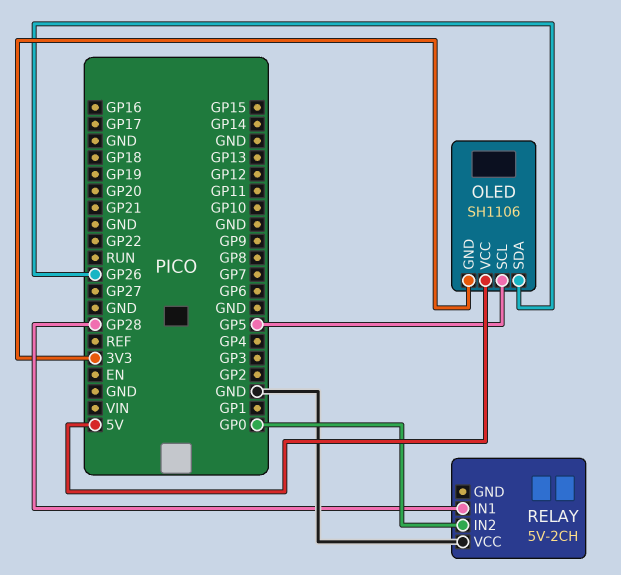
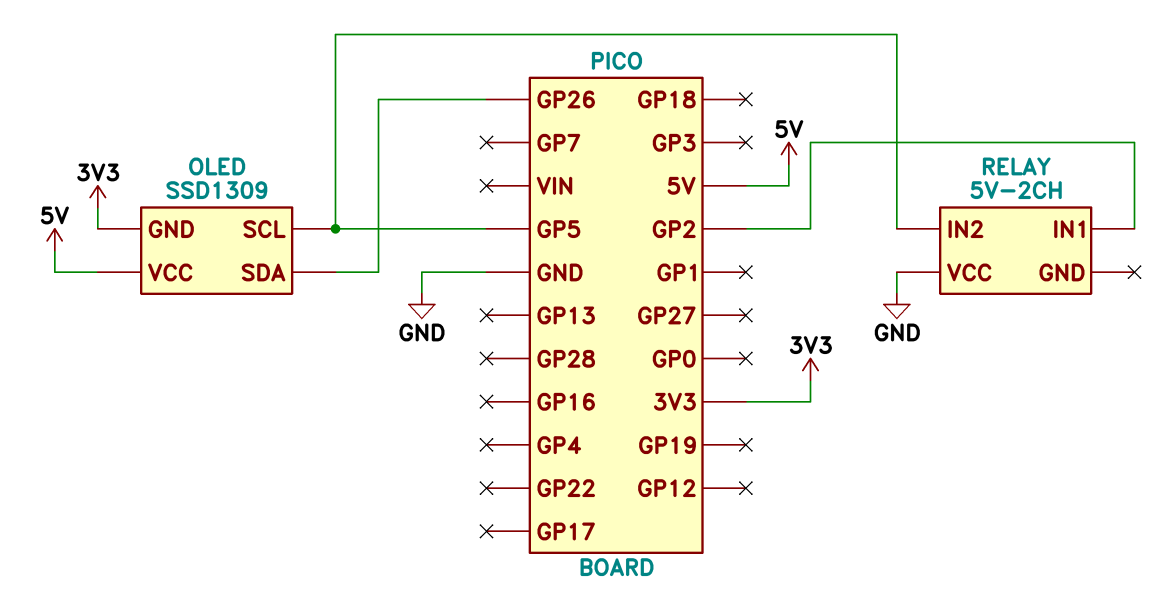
OLED: SH1106 -> SSD1309
RELAY pin IN1: GP28 -> GP2
RELAY pin IN2: GP0 -> GP5

